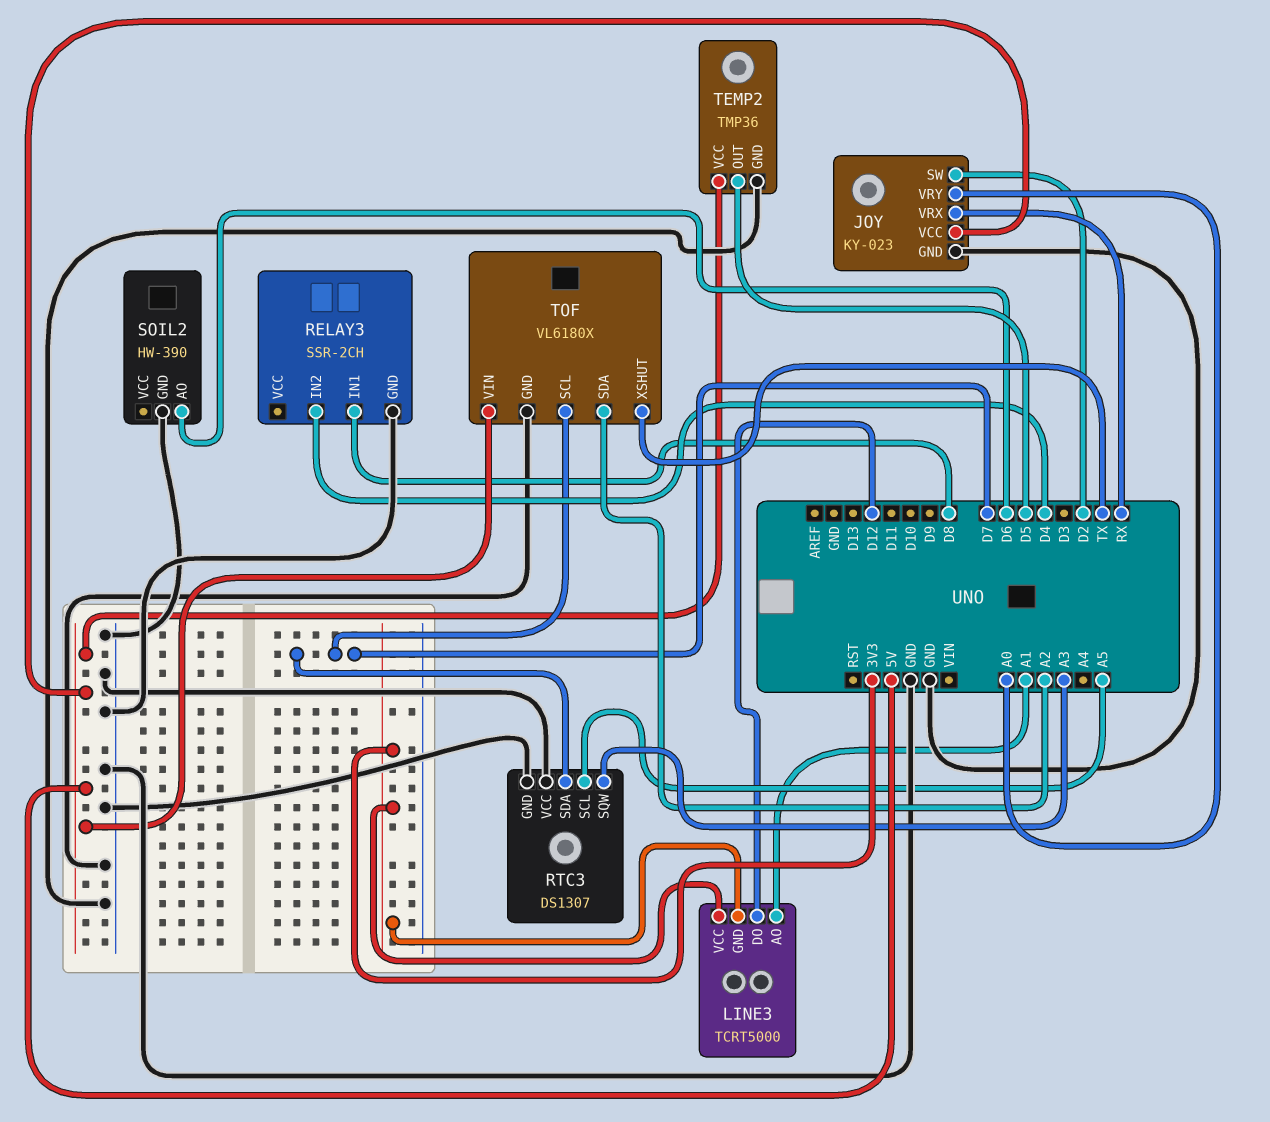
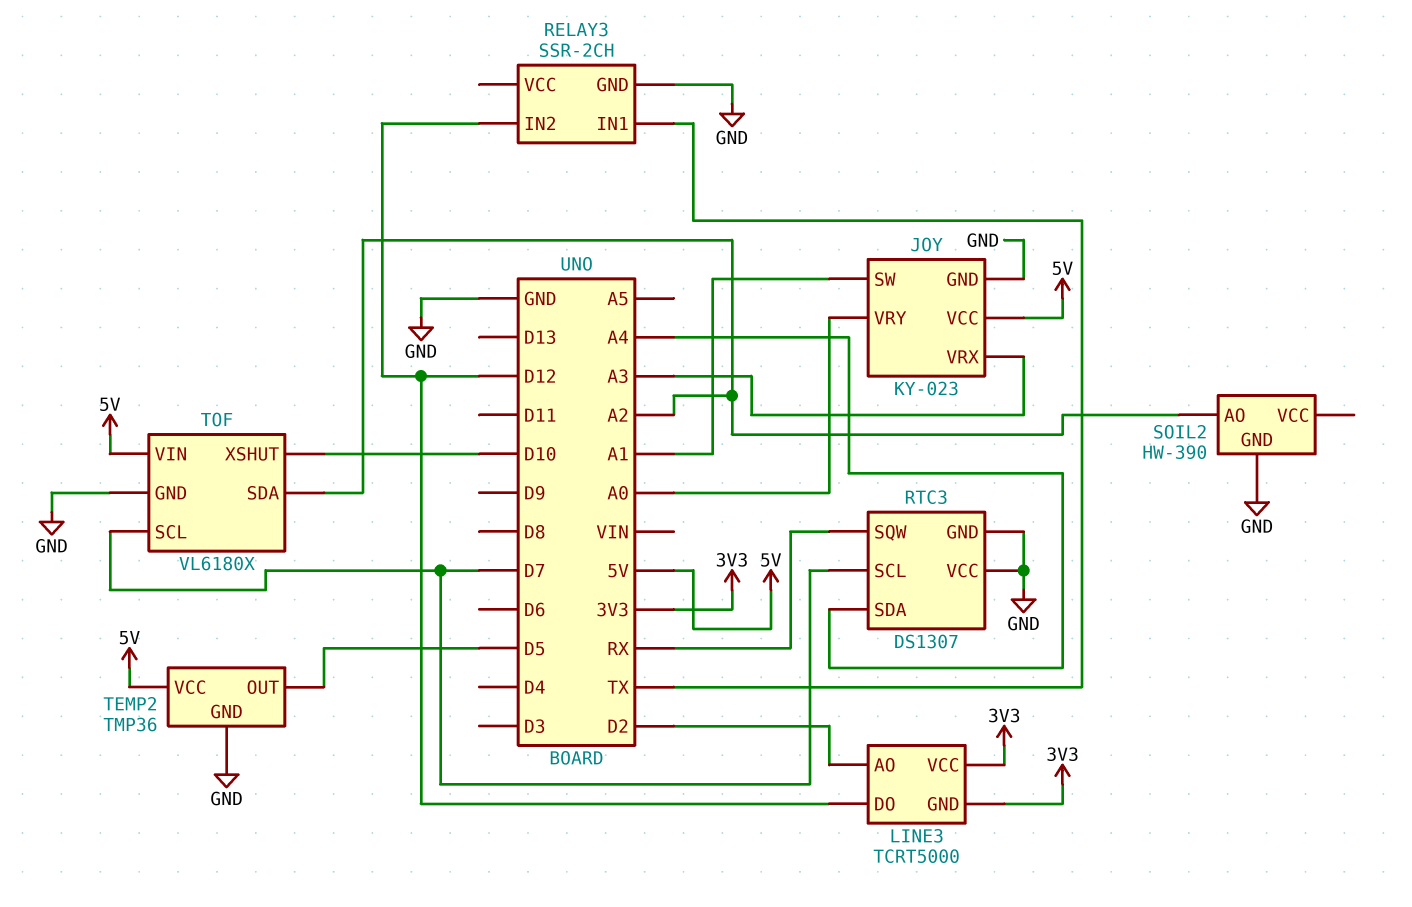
JOY pin SW: D2 -> A1
JOY pin VRX: RX -> A3
LINE3 pin AO: A1 -> D2
RELAY3 pin IN1: D8 -> TX
RELAY3 pin IN2: D4 -> D12
RTC3 pin SCL: A5 -> D7
RTC3 pin SDA: D7 -> A4
RTC3 pin SQW: A3 -> RX
SOIL2 pin AO: D6 -> A2
TOF pin XSHUT: TX -> D10

